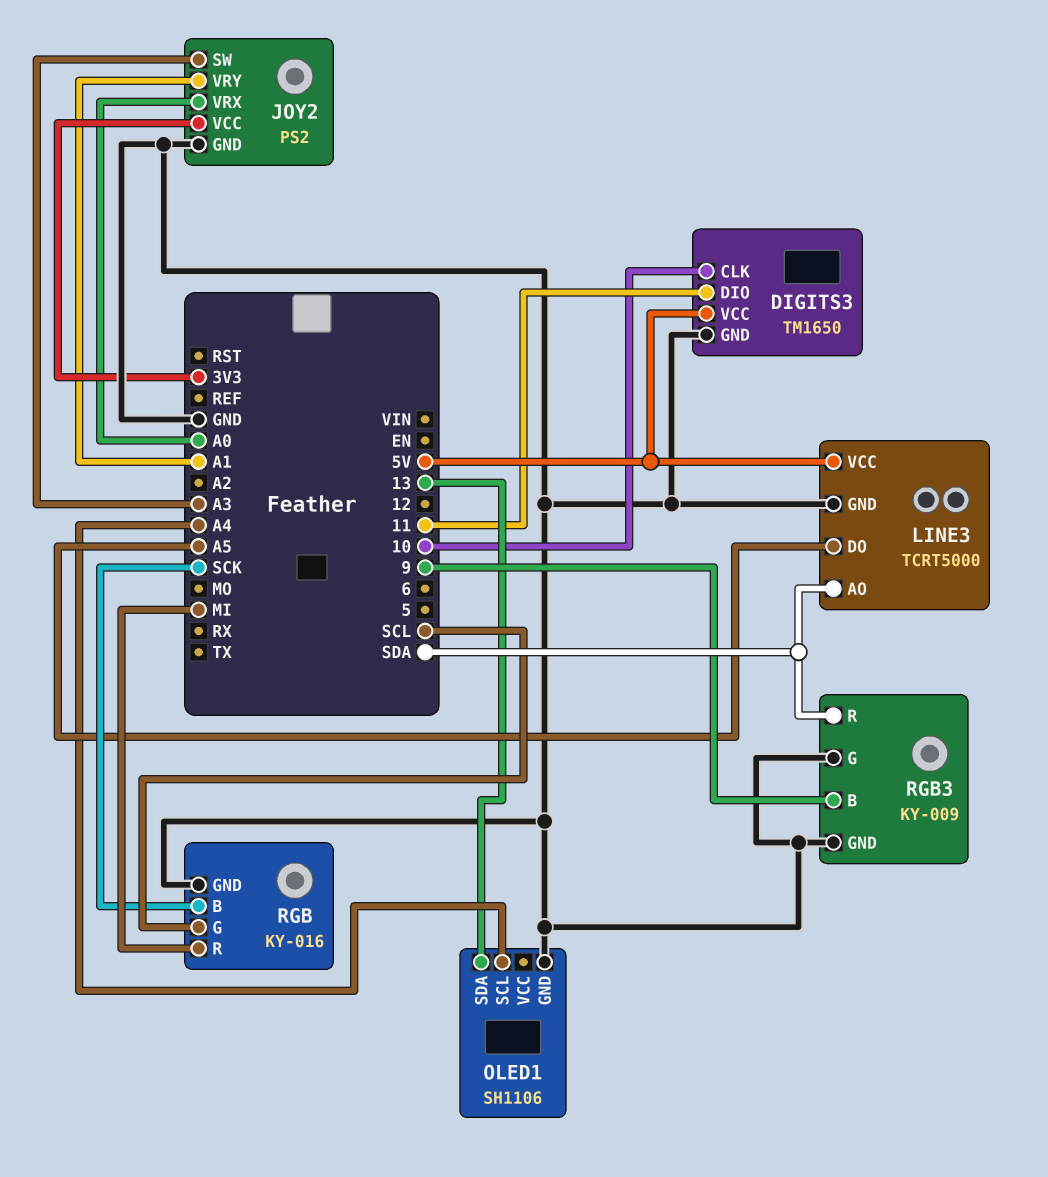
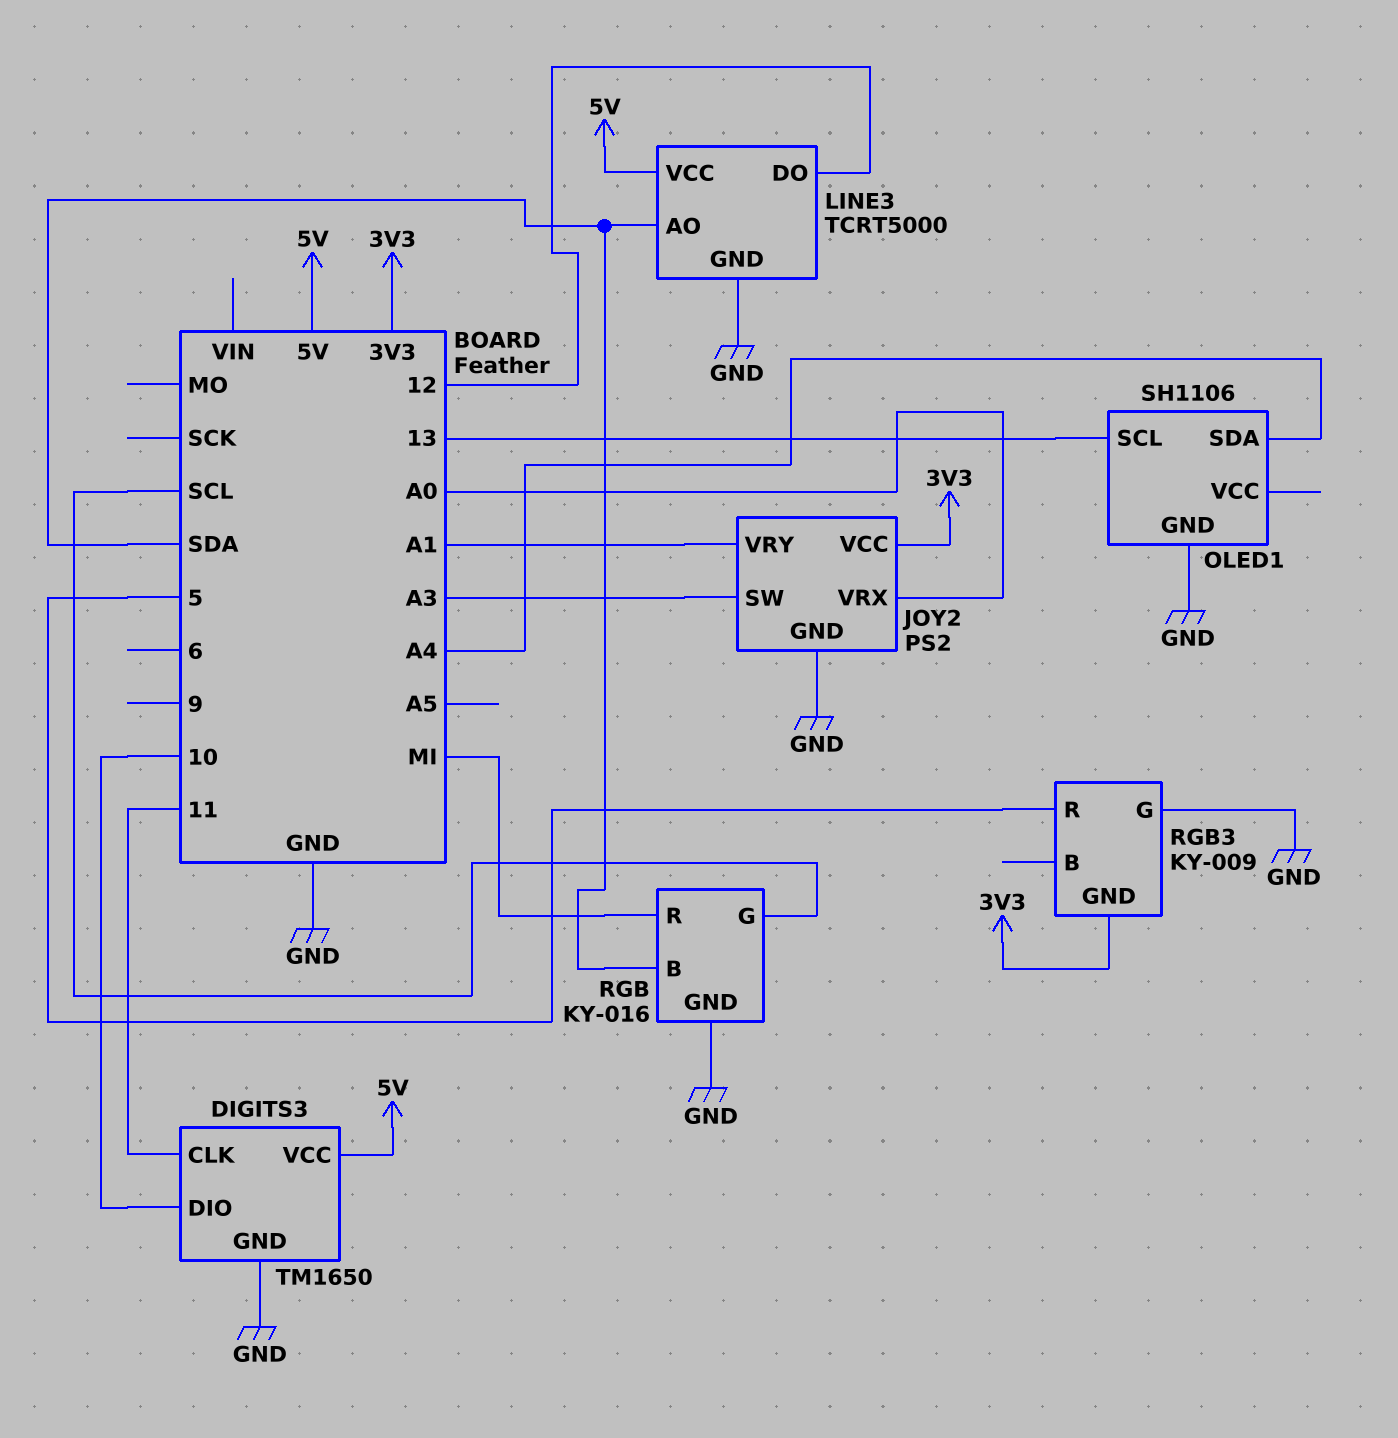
DIGITS3 pin CLK: 10 -> 11
DIGITS3 pin DIO: 11 -> 10
LINE3 pin DO: A5 -> 12
OLED1 pin SCL: A4 -> 13
OLED1 pin SDA: 13 -> A4
RGB pin B: SCK -> SDA
RGB3 pin B: 9 -> none
RGB3 pin GND: GND -> 3V3
RGB3 pin R: SDA -> 5

